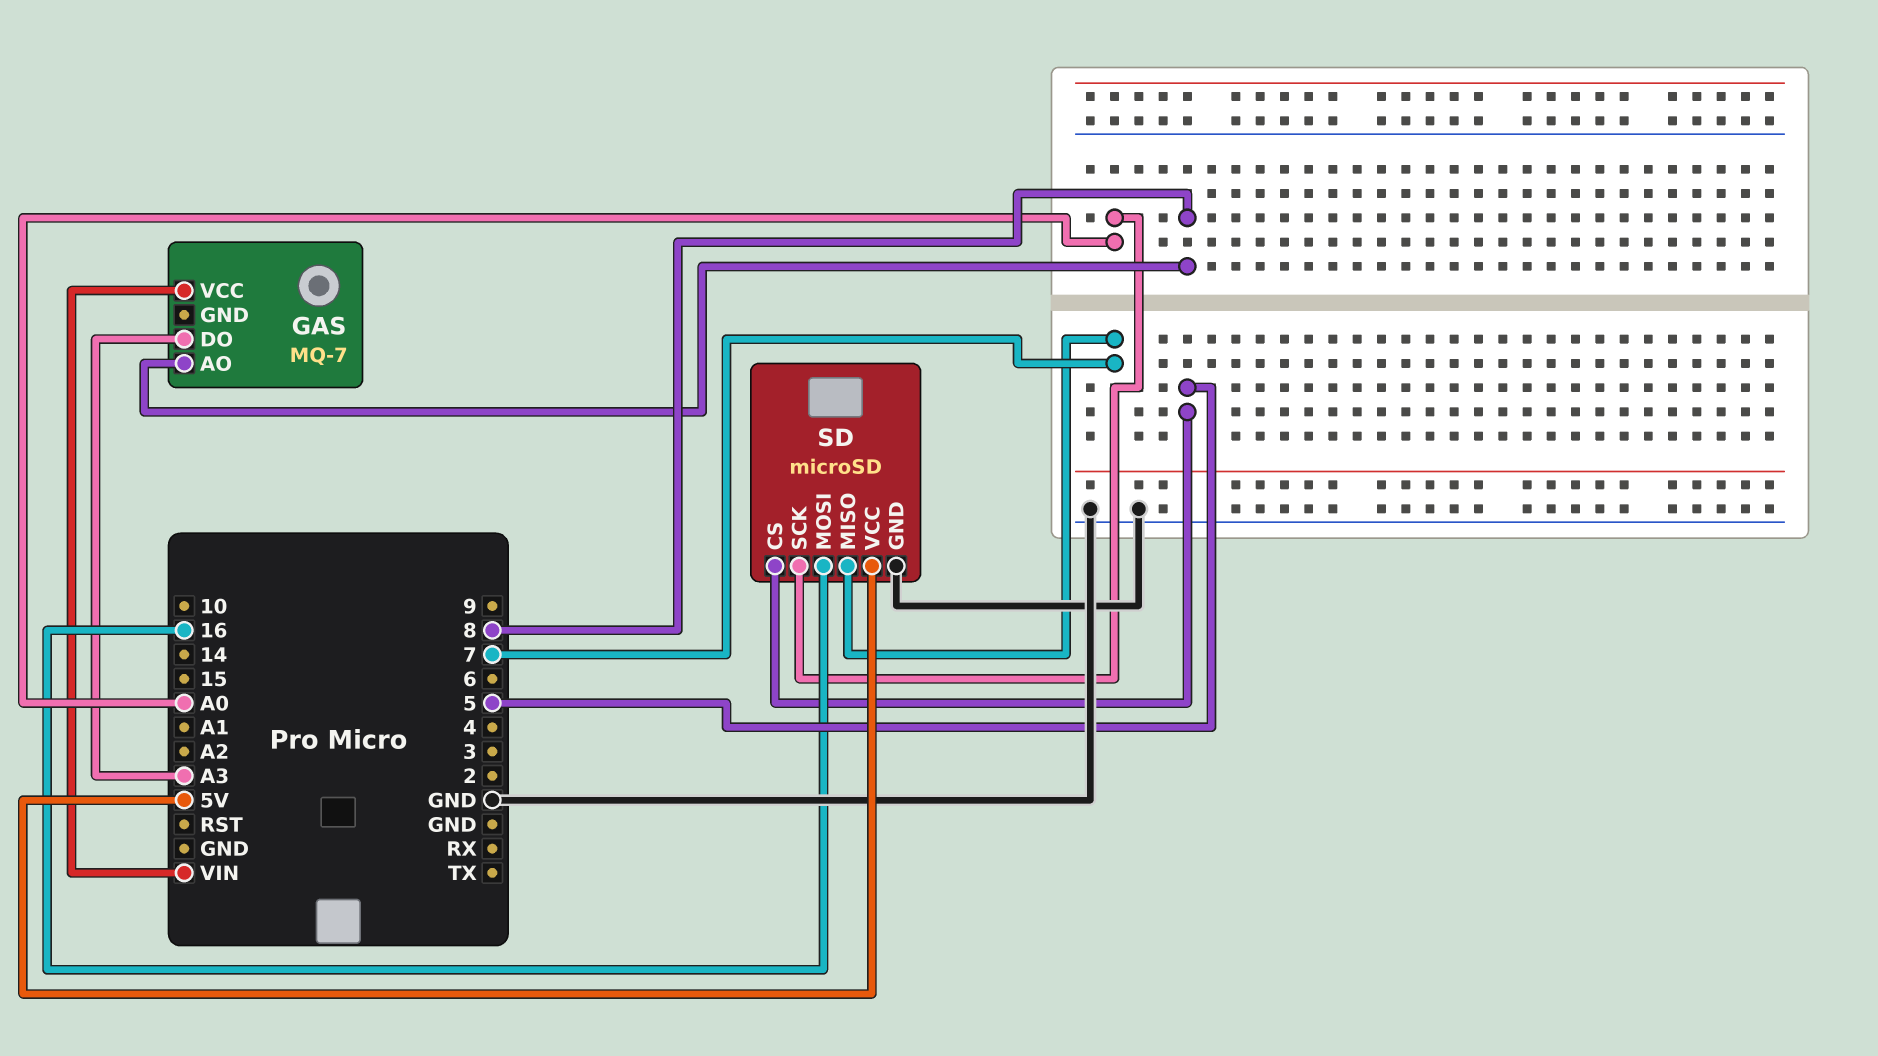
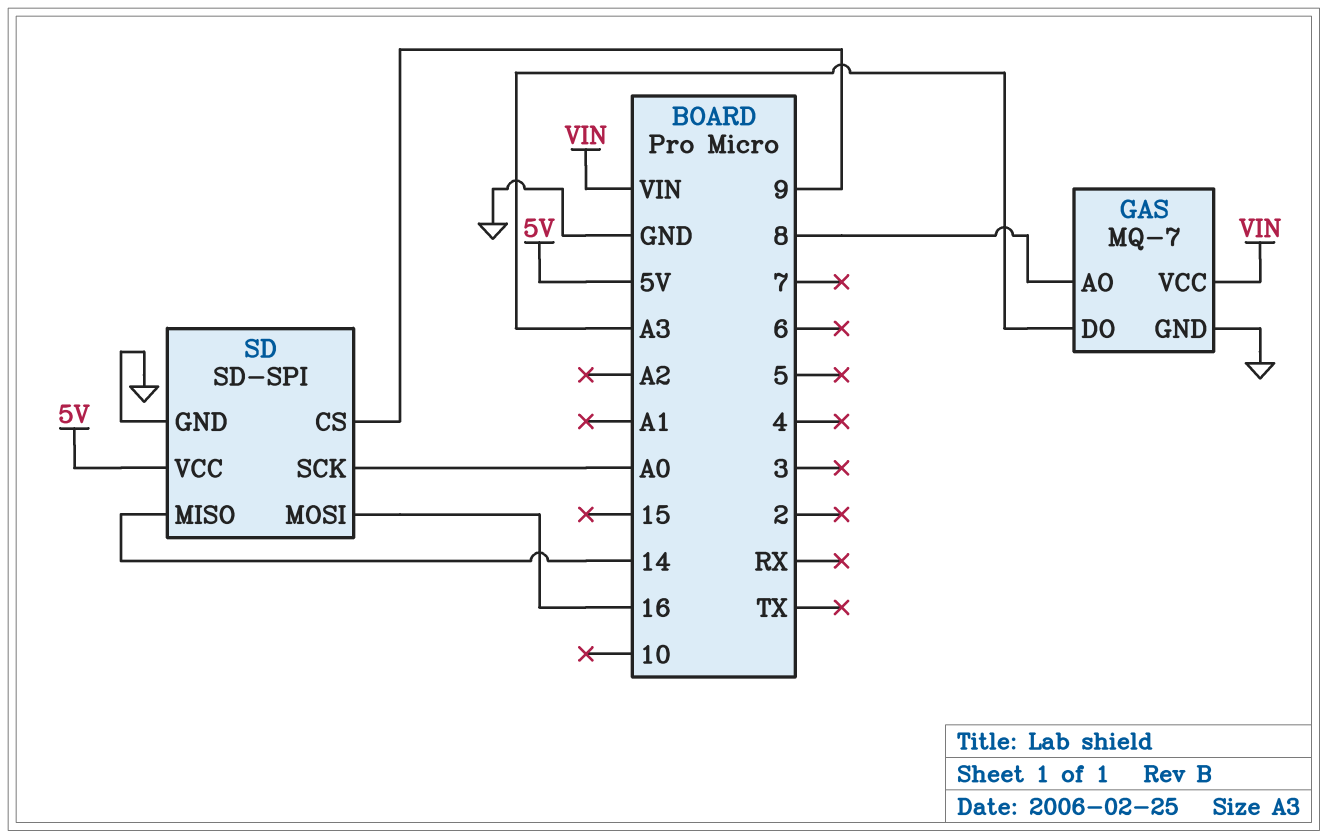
GAS pin GND: none -> GND
SD: microSD -> SD-SPI
SD pin CS: 5 -> 9
SD pin MISO: 7 -> 14

